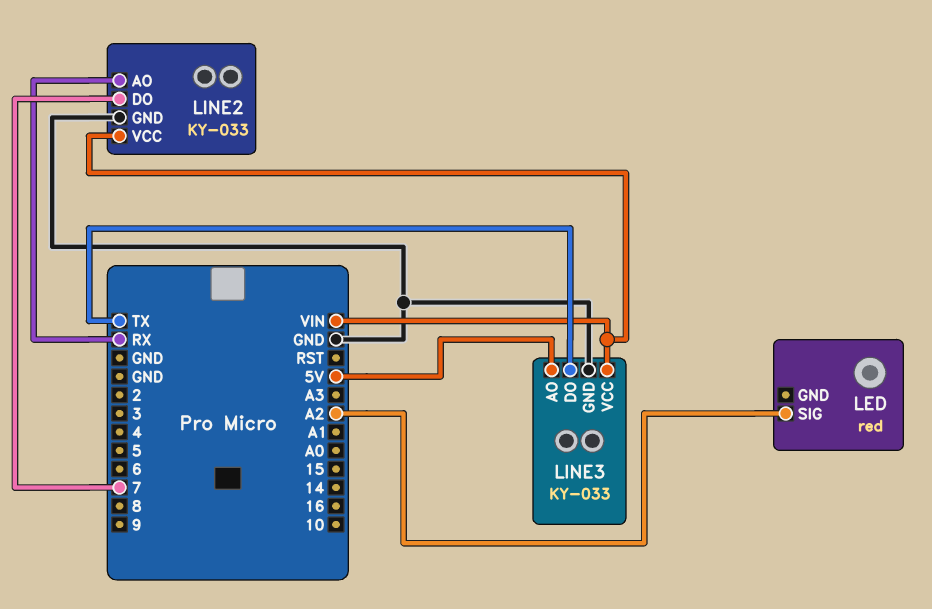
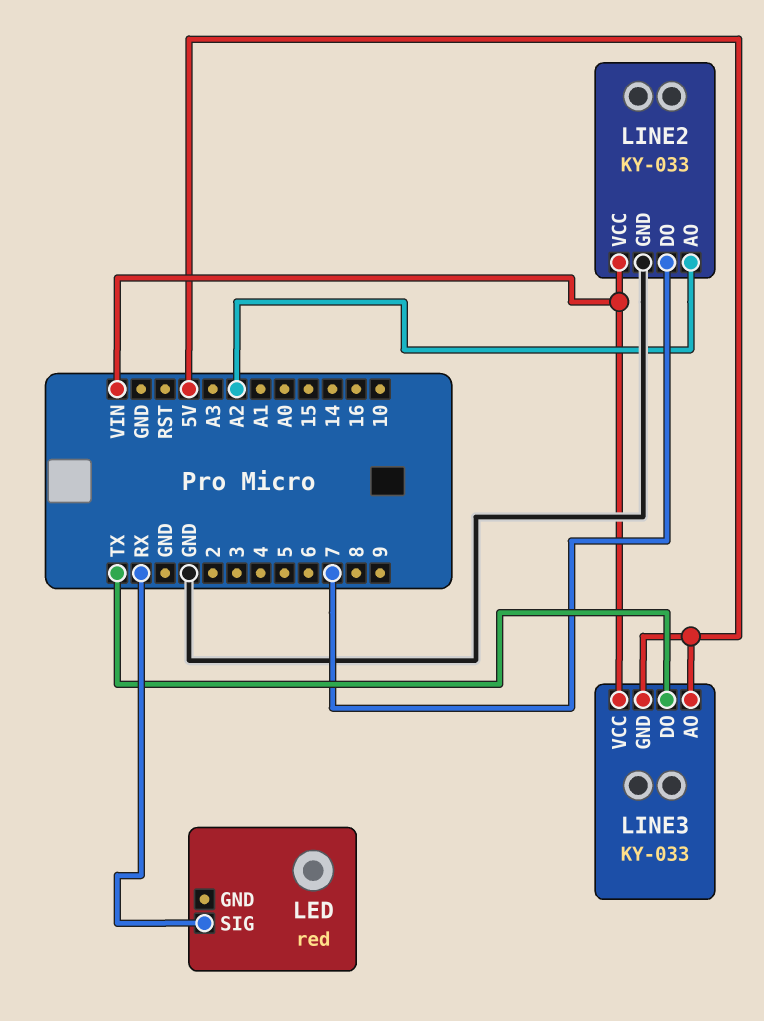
LED pin SIG: A2 -> RX
LINE2 pin AO: RX -> A2
LINE3 pin GND: GND -> 5V

